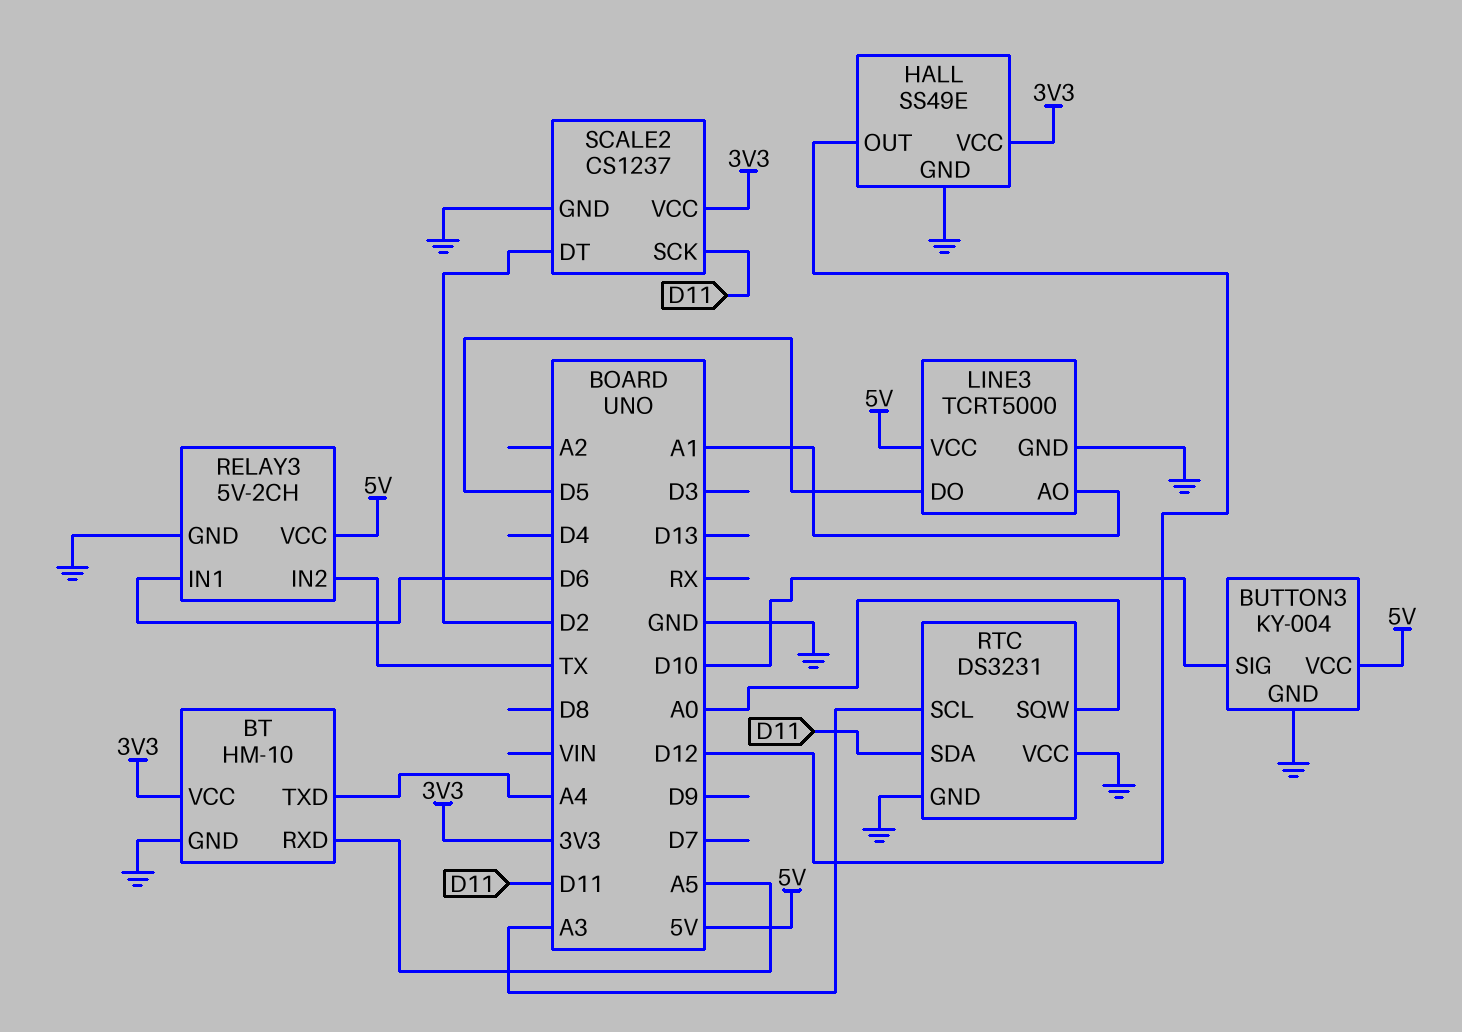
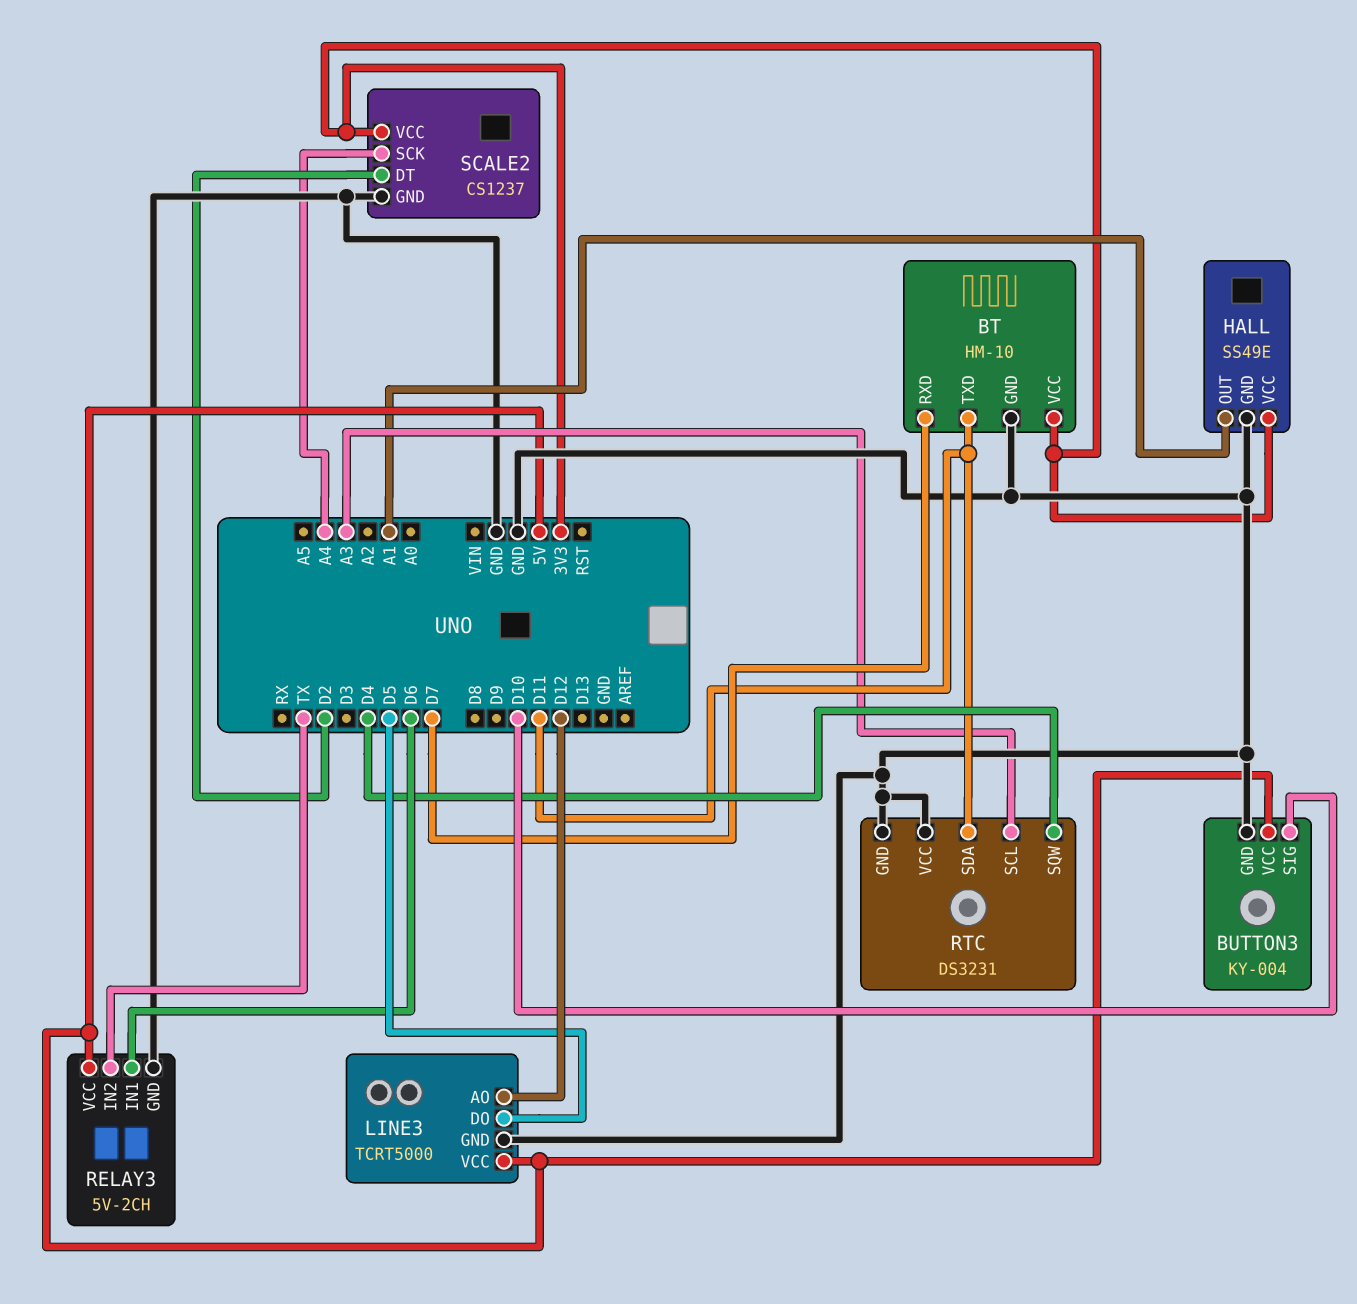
BT pin RXD: A5 -> D7
BT pin TXD: A4 -> D11
HALL pin OUT: D12 -> A1
LINE3 pin AO: A1 -> D12
RTC pin SQW: A0 -> D4
SCALE2 pin SCK: D11 -> A4

